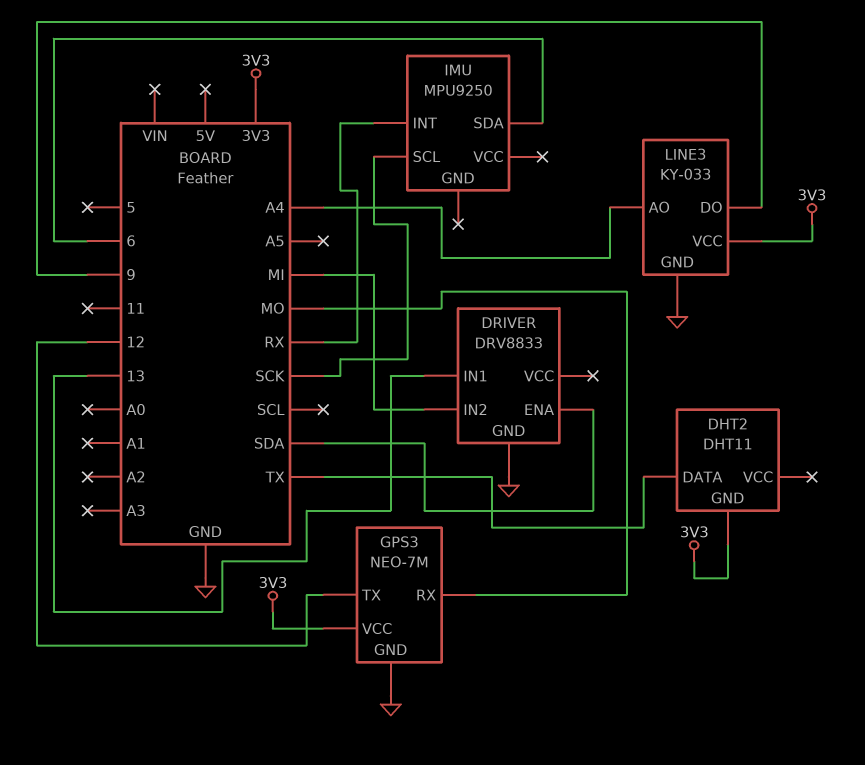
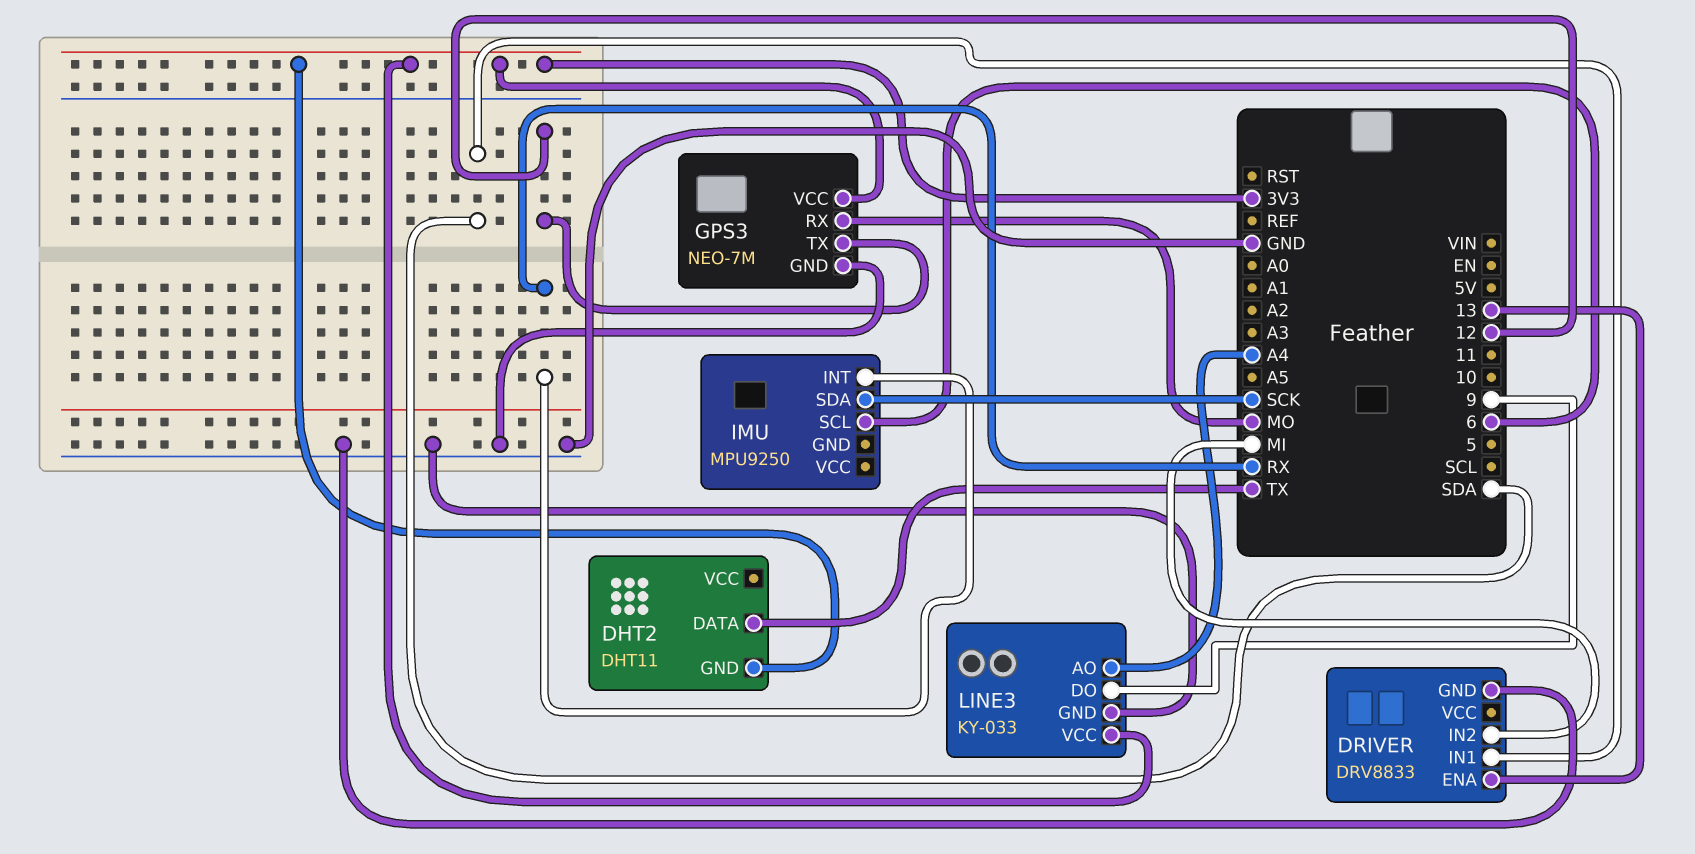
DRIVER pin ENA: SDA -> 13
DRIVER pin IN1: 13 -> SDA
IMU pin SCL: SCK -> 6
IMU pin SDA: 6 -> SCK

